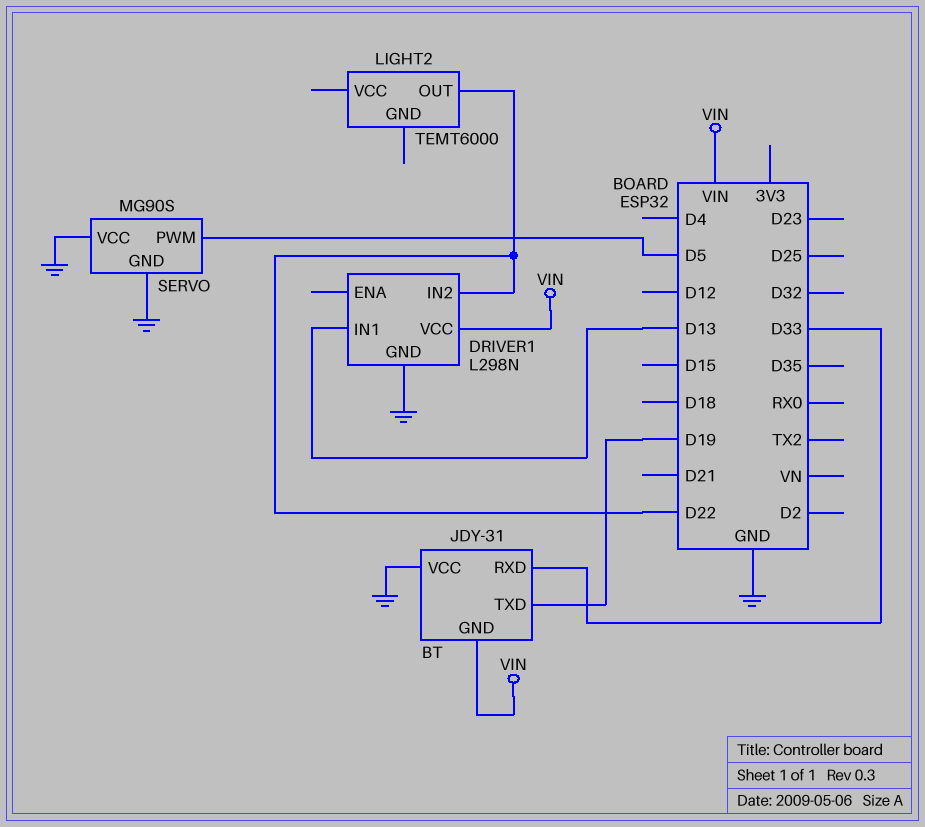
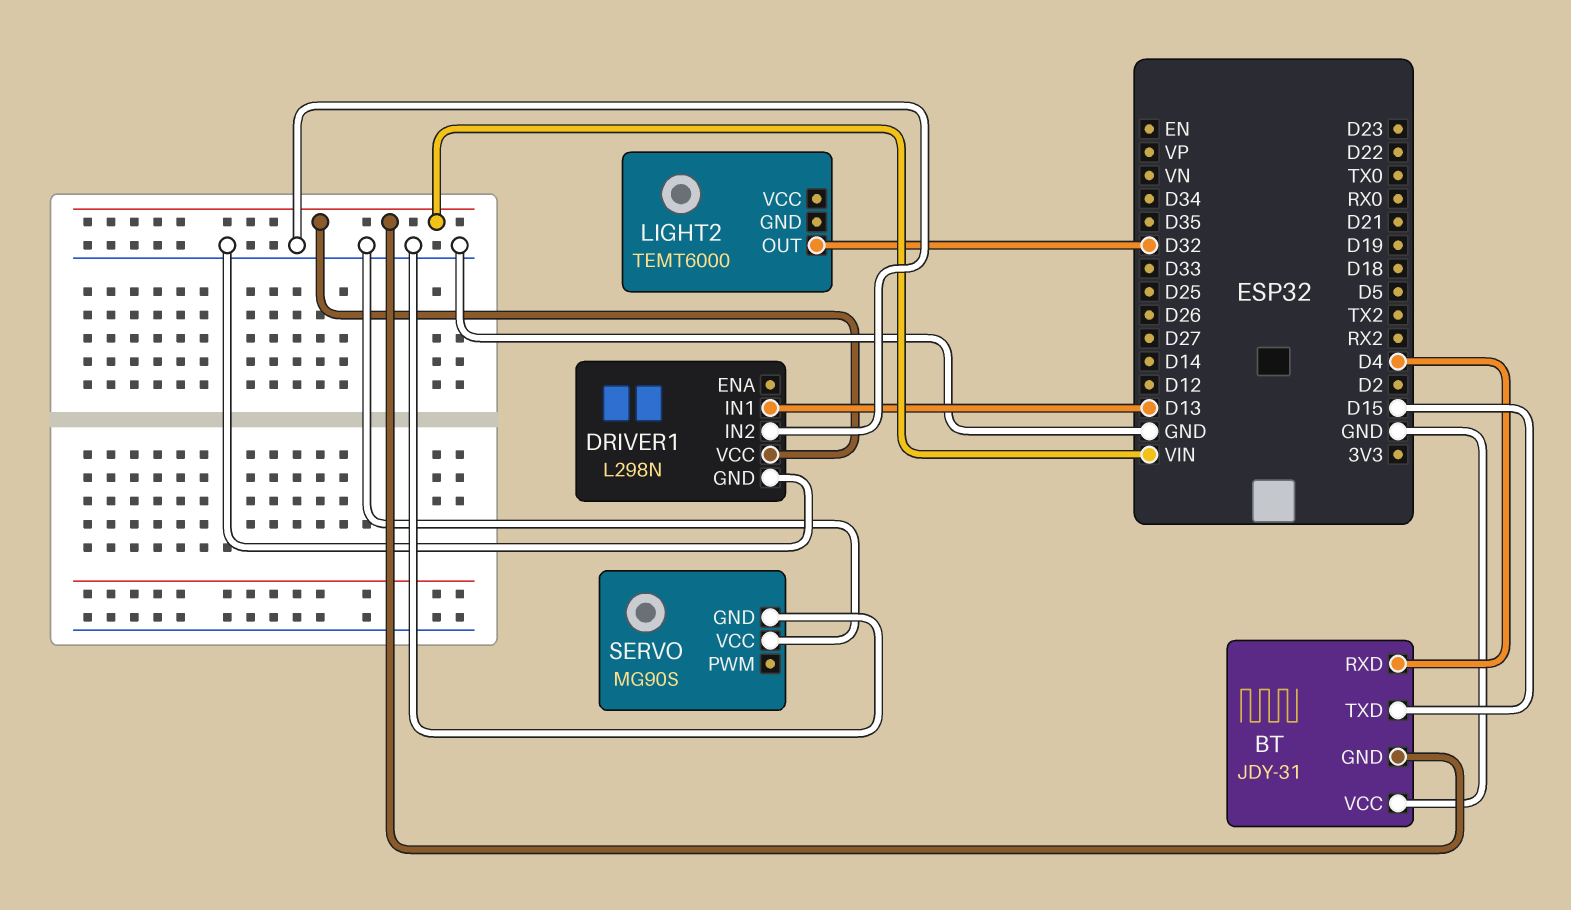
BT pin RXD: D33 -> D4
BT pin TXD: D19 -> D15
DRIVER1 pin IN2: D22 -> GND
LIGHT2 pin OUT: D22 -> D32
SERVO pin PWM: D5 -> none

